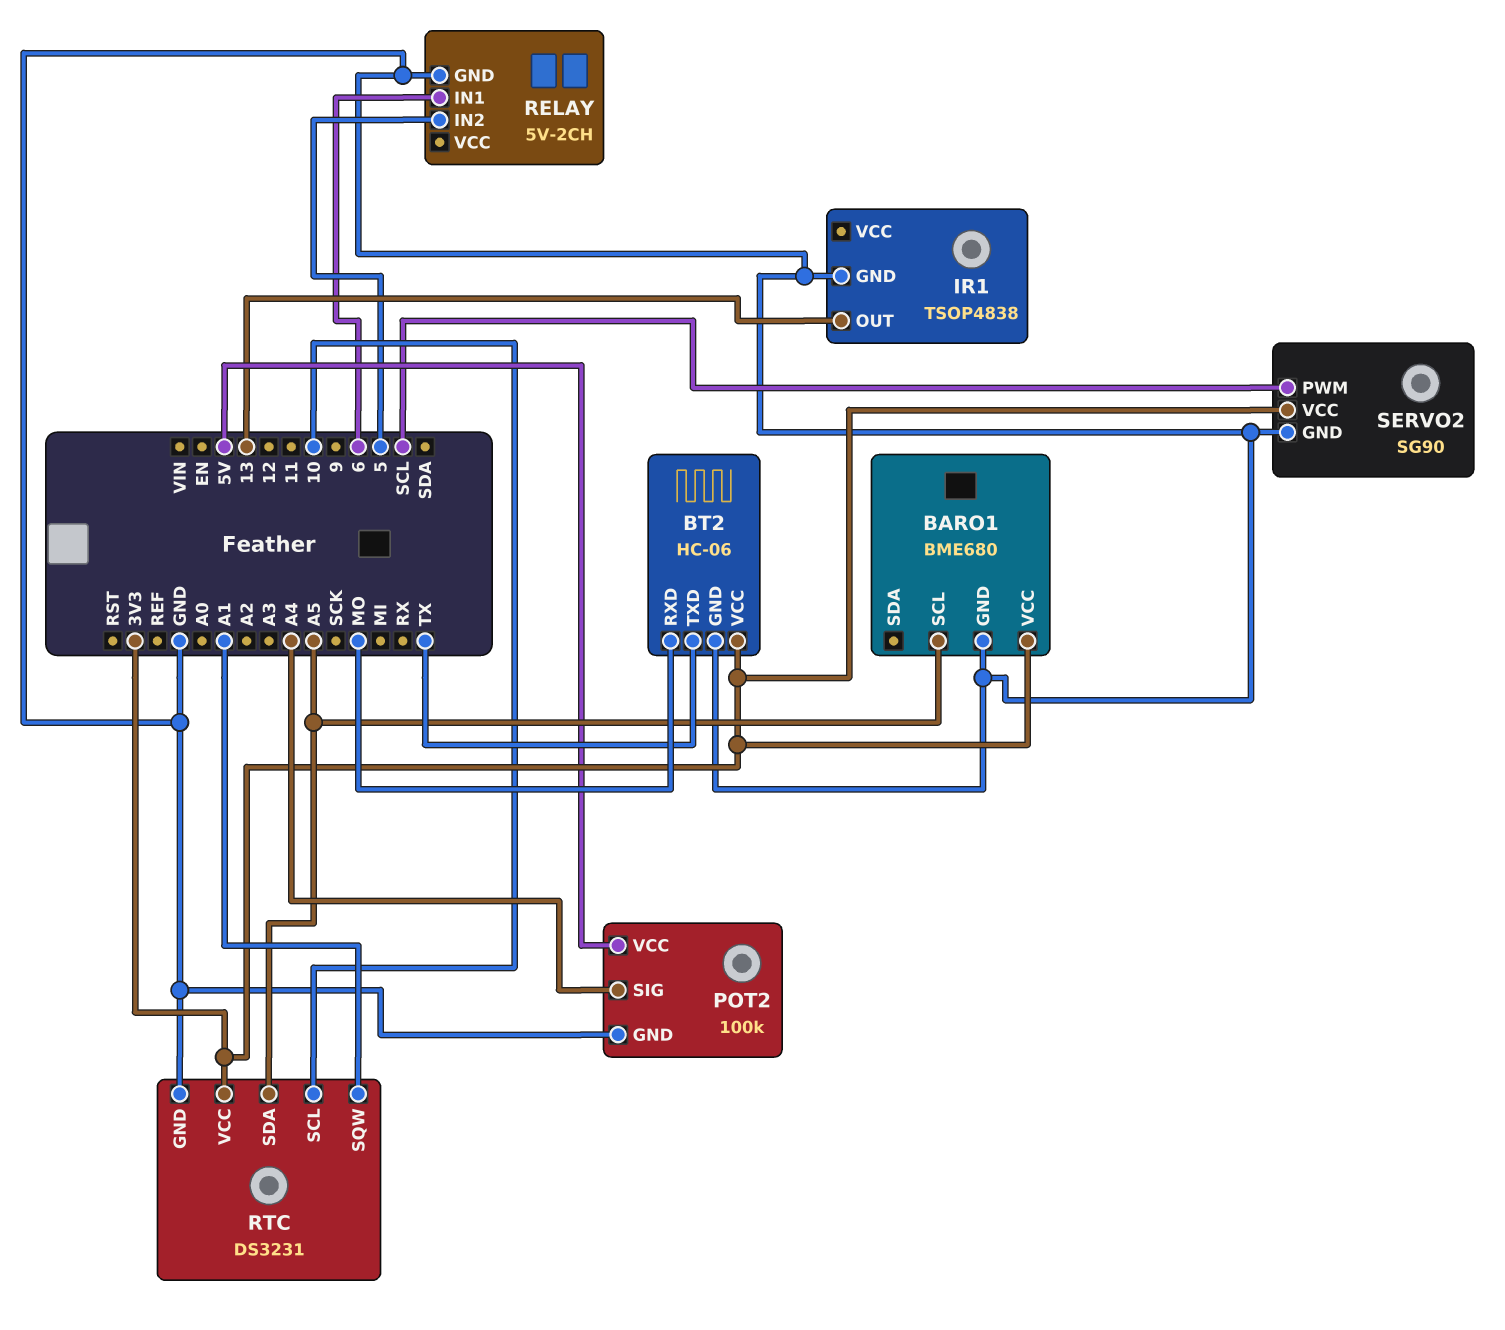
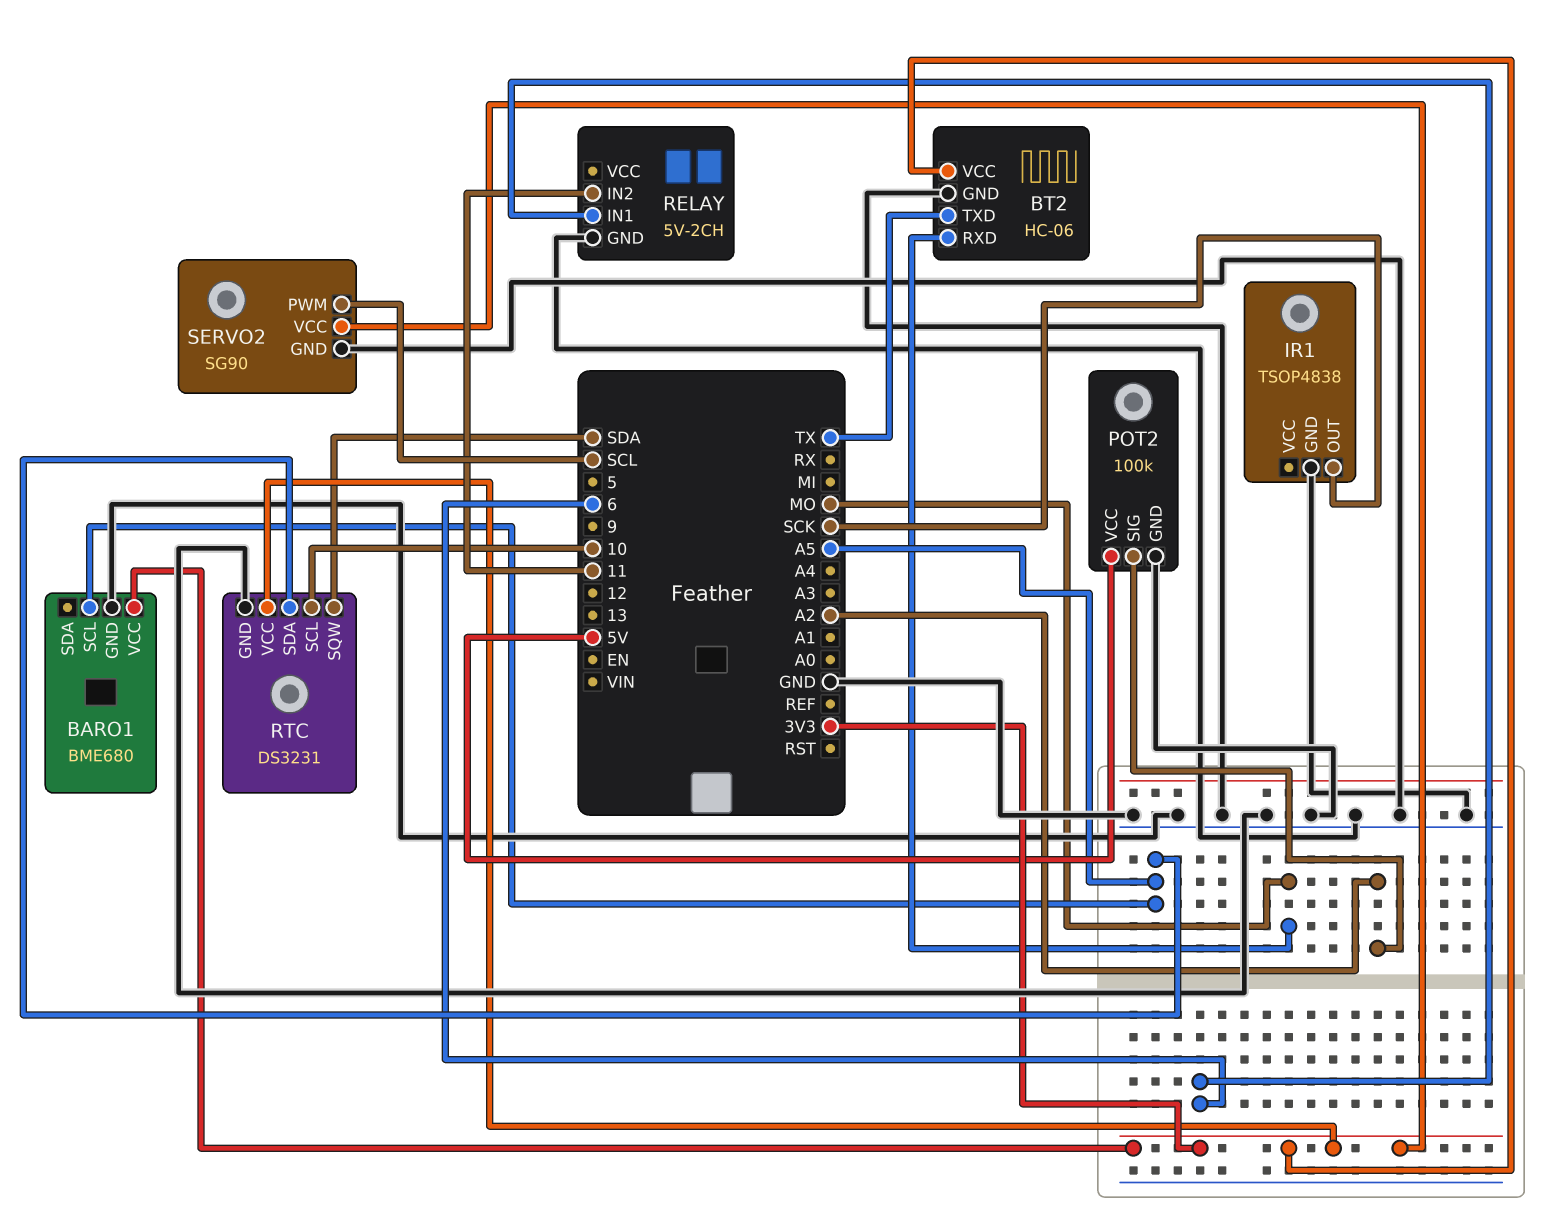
IR1 pin OUT: 13 -> SCK
POT2 pin SIG: A4 -> A2
RELAY pin IN2: 5 -> 11
RTC pin SQW: A1 -> SDA

